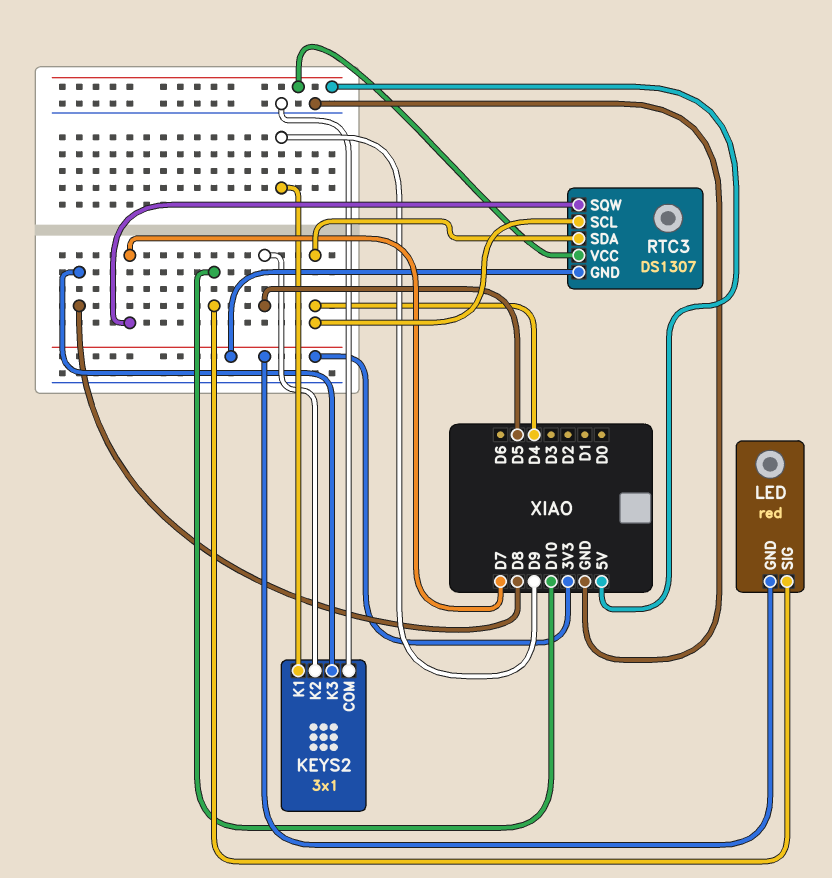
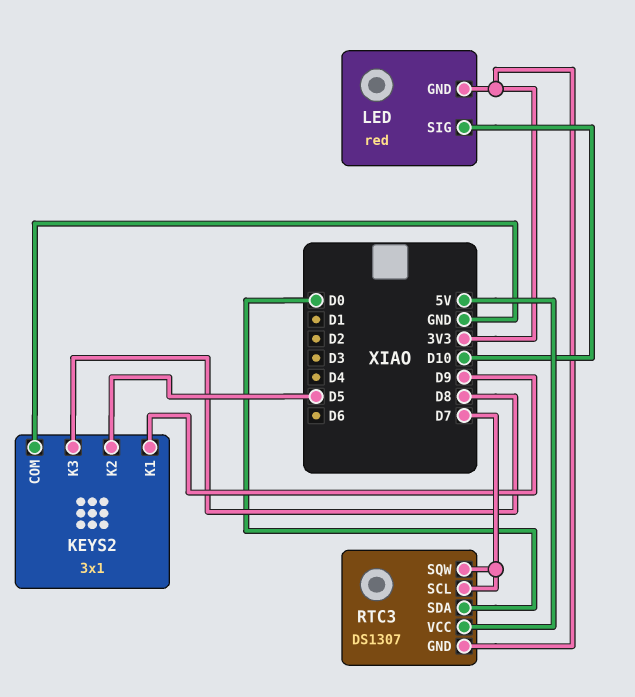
RTC3 pin SCL: D4 -> D7
RTC3 pin SDA: D4 -> D0

